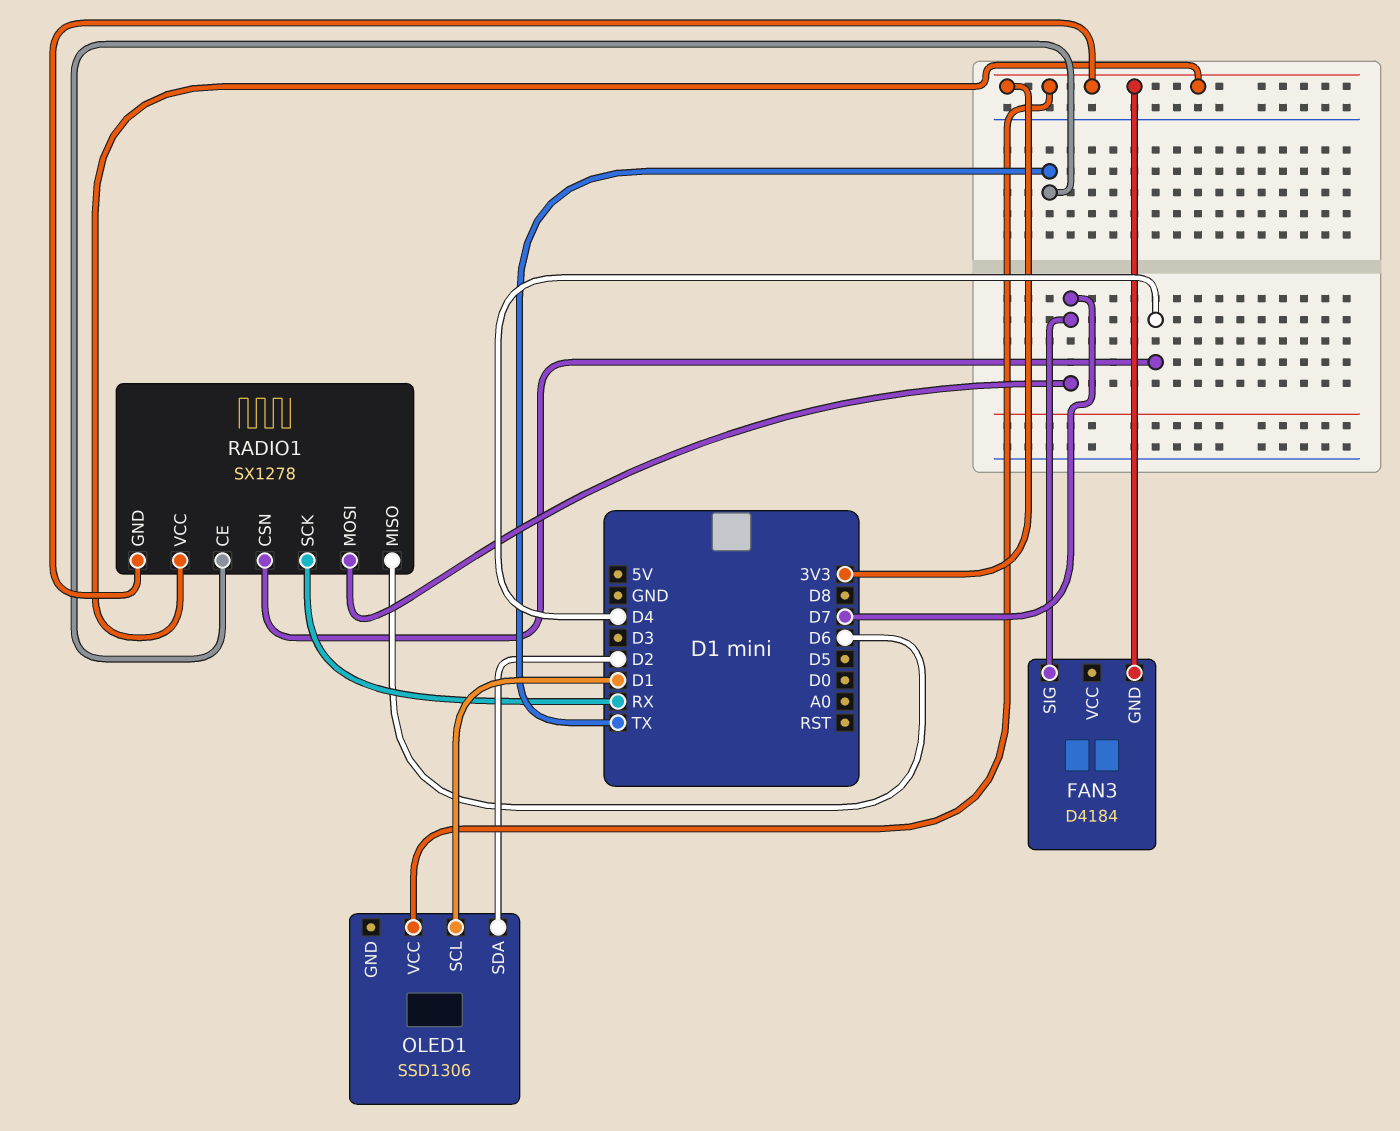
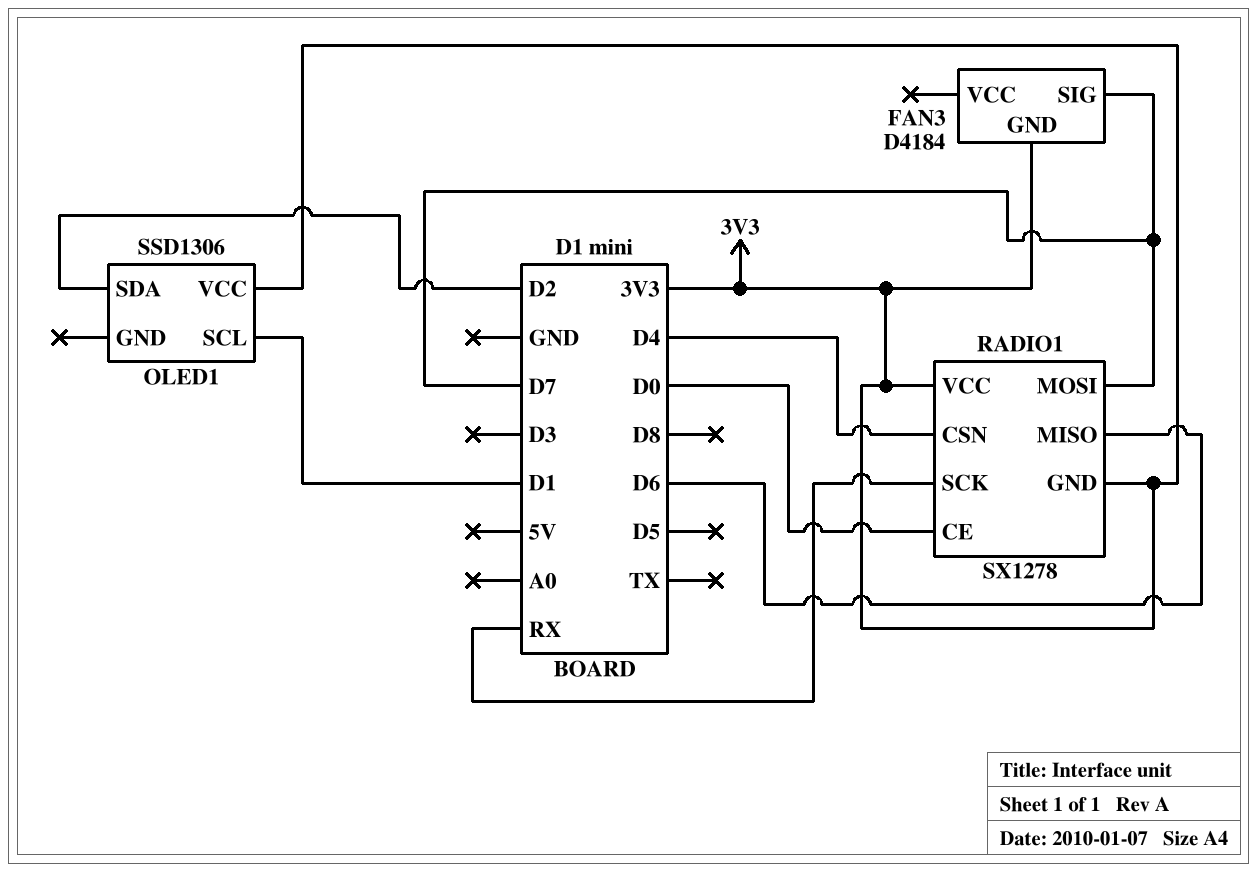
RADIO1 pin CE: TX -> D0

